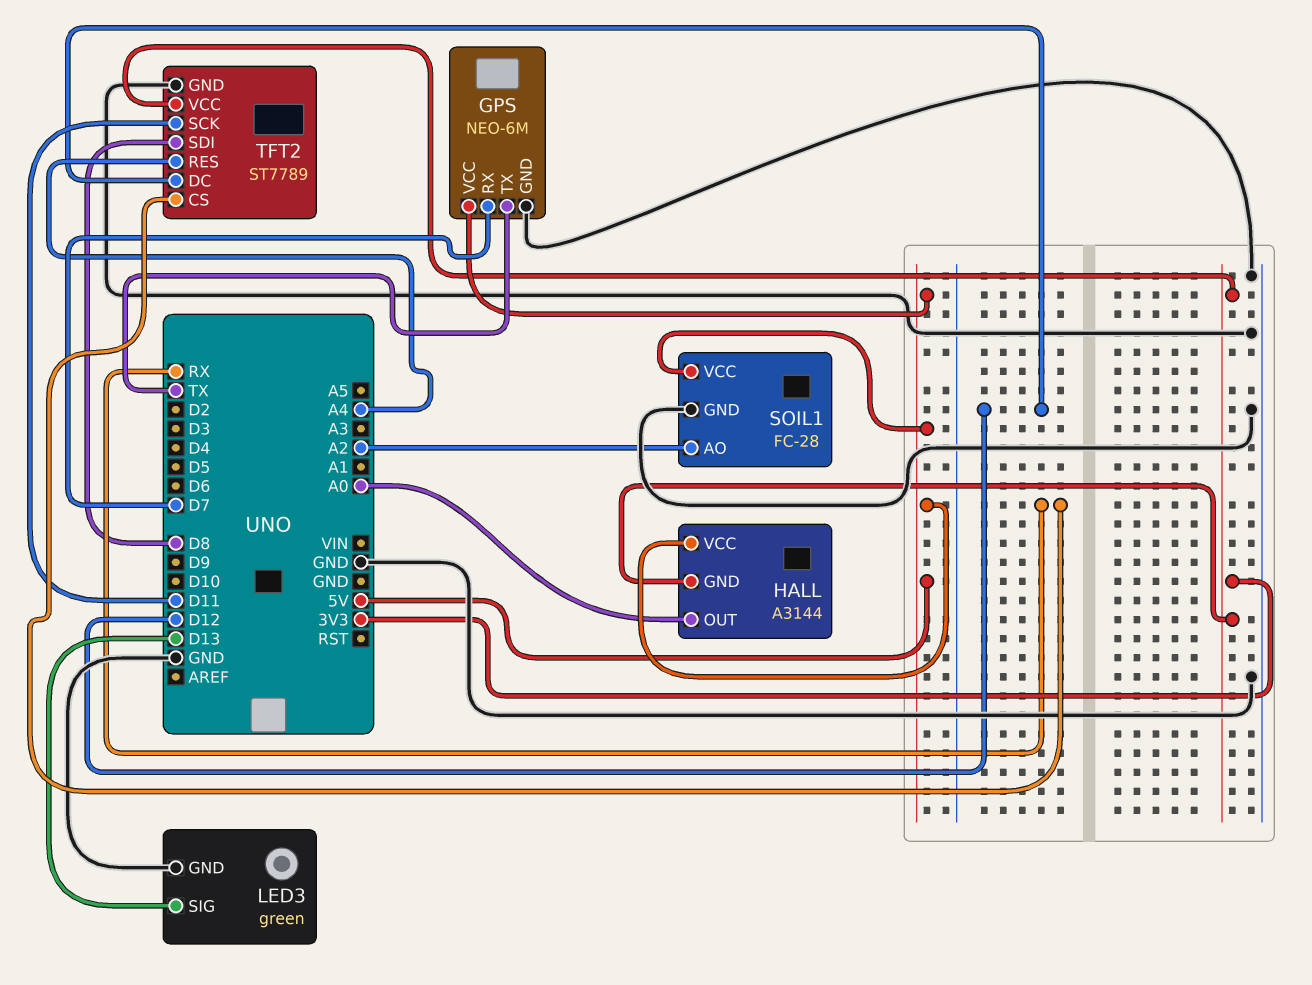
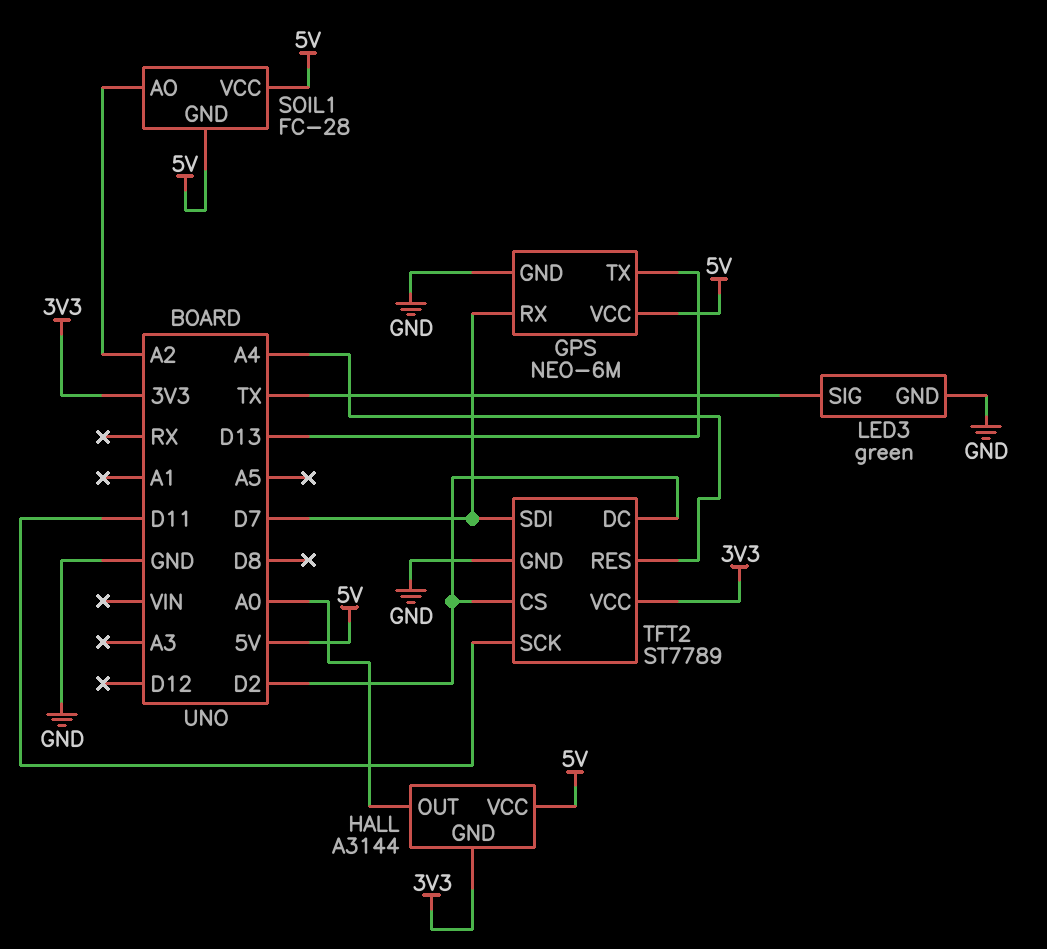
GPS pin TX: TX -> D13
LED3 pin SIG: D13 -> TX
SOIL1 pin GND: GND -> 5V
TFT2 pin CS: RX -> D2
TFT2 pin DC: D12 -> D2
TFT2 pin SDI: D8 -> D7

